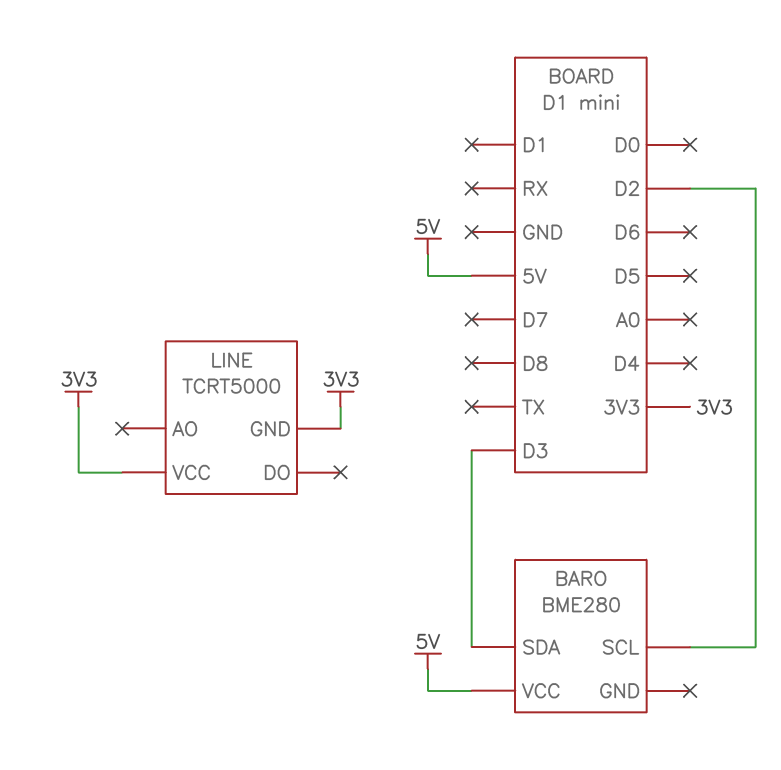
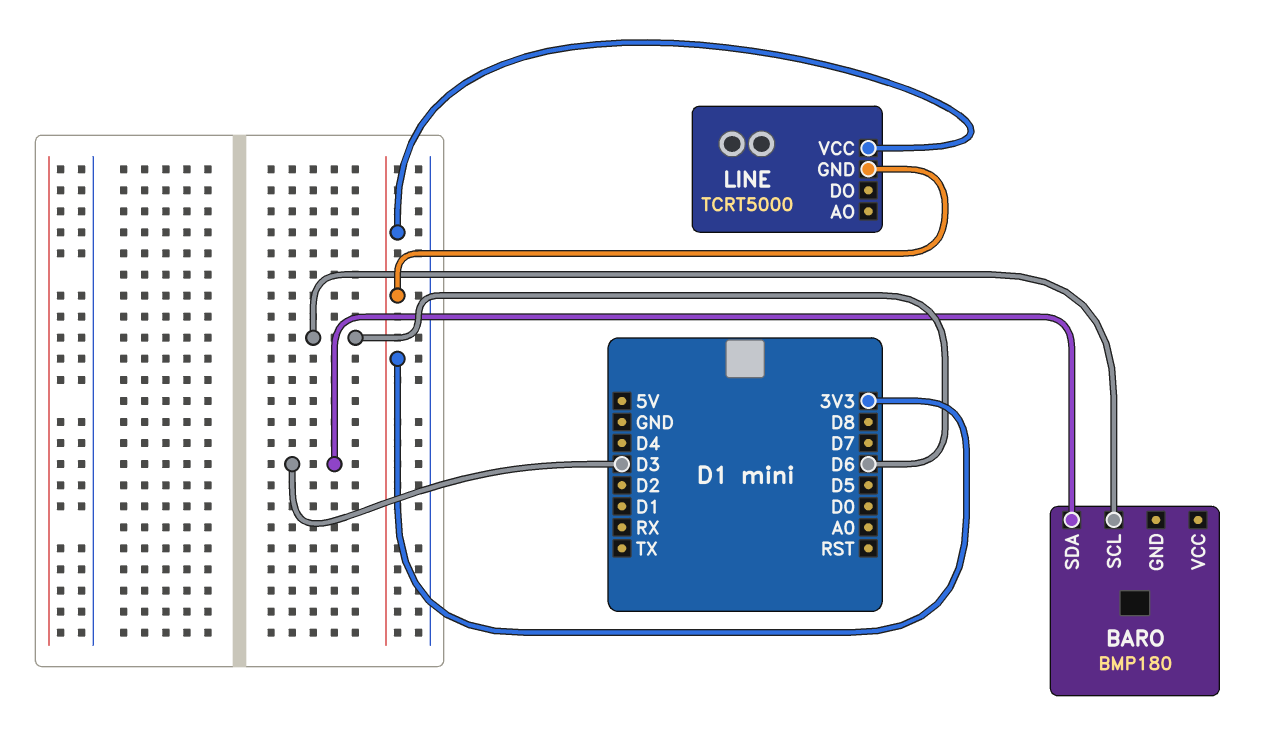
BARO: BME280 -> BMP180
BARO pin SCL: D2 -> D6
BARO pin VCC: 5V -> none

